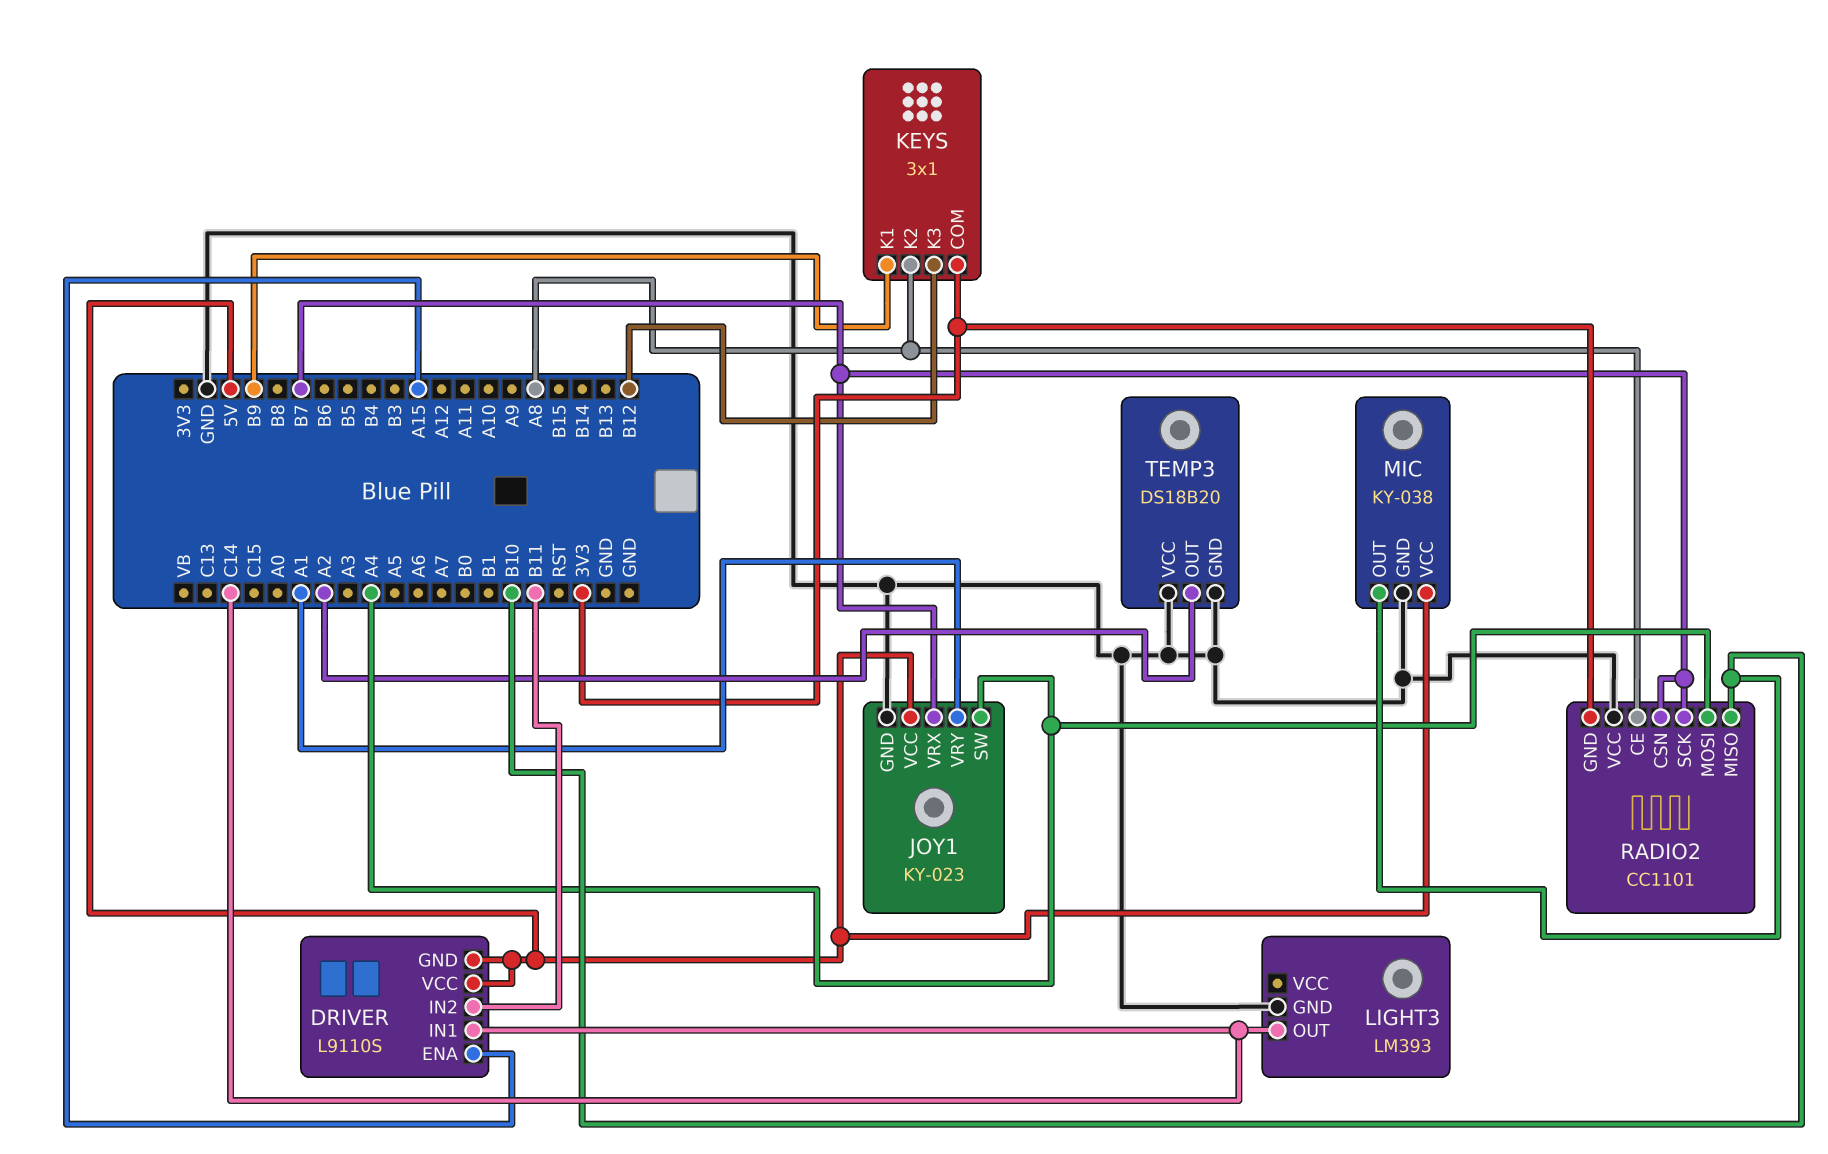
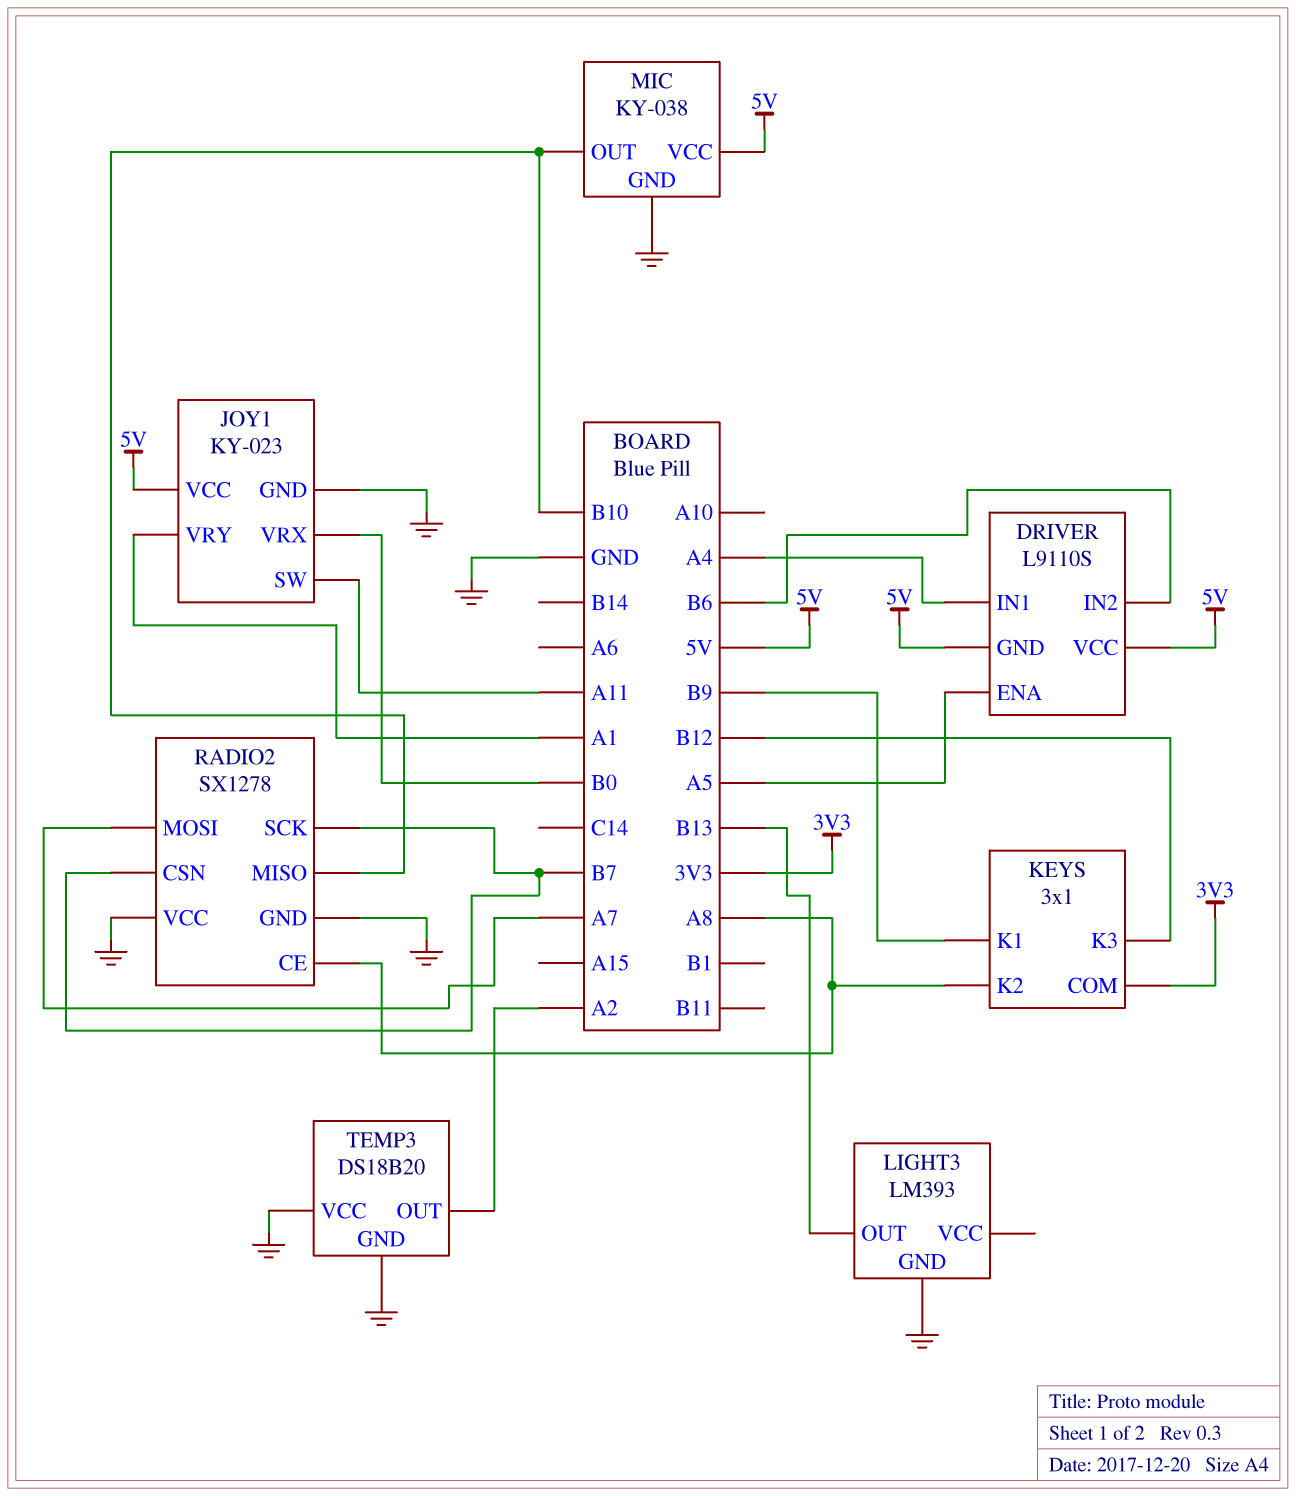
DRIVER pin ENA: A15 -> A5
DRIVER pin IN1: C14 -> A4
DRIVER pin IN2: B11 -> B6
JOY1 pin SW: A4 -> A11
JOY1 pin VRX: B7 -> B0
LIGHT3 pin OUT: C14 -> B13
RADIO2: CC1101 -> SX1278
RADIO2 pin GND: 3V3 -> GND
RADIO2 pin MOSI: A4 -> A7

